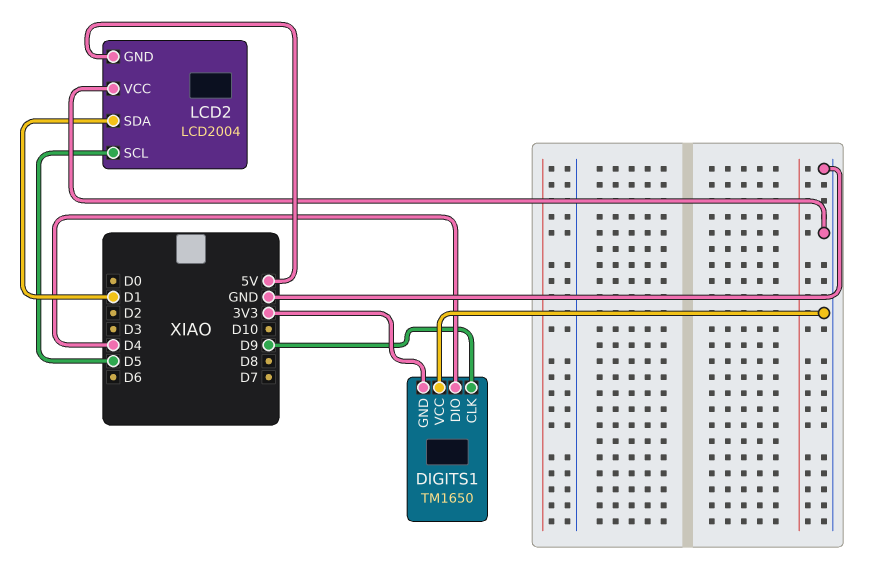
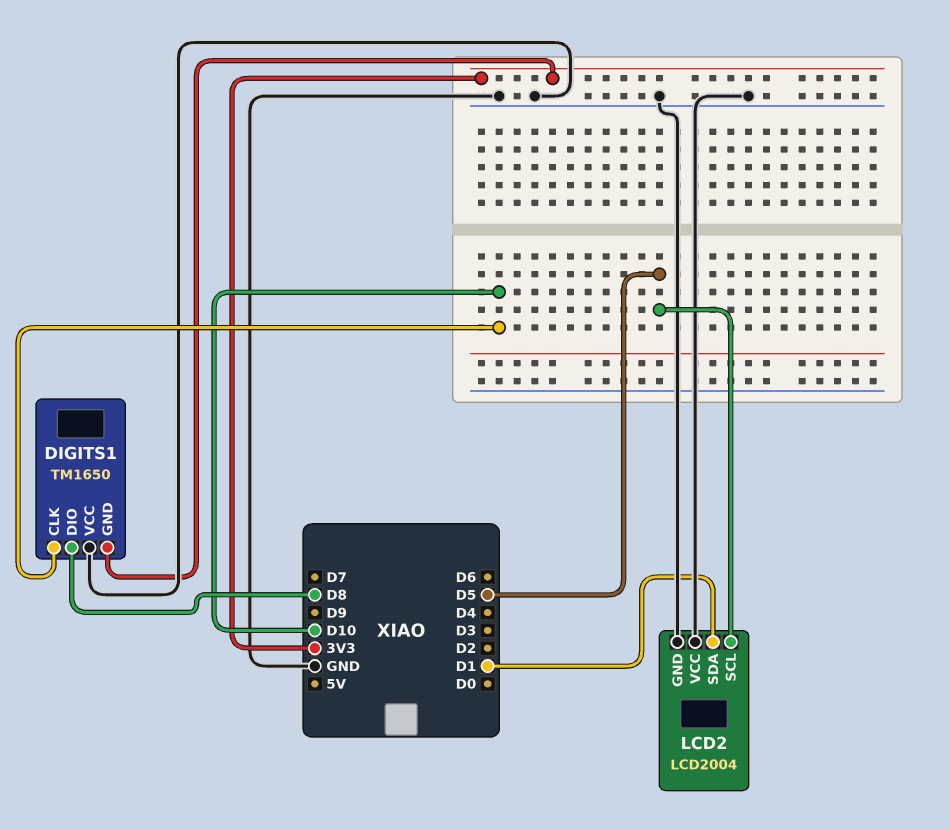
DIGITS1 pin CLK: D9 -> D10
DIGITS1 pin DIO: D4 -> D8
LCD2 pin GND: 5V -> GND

